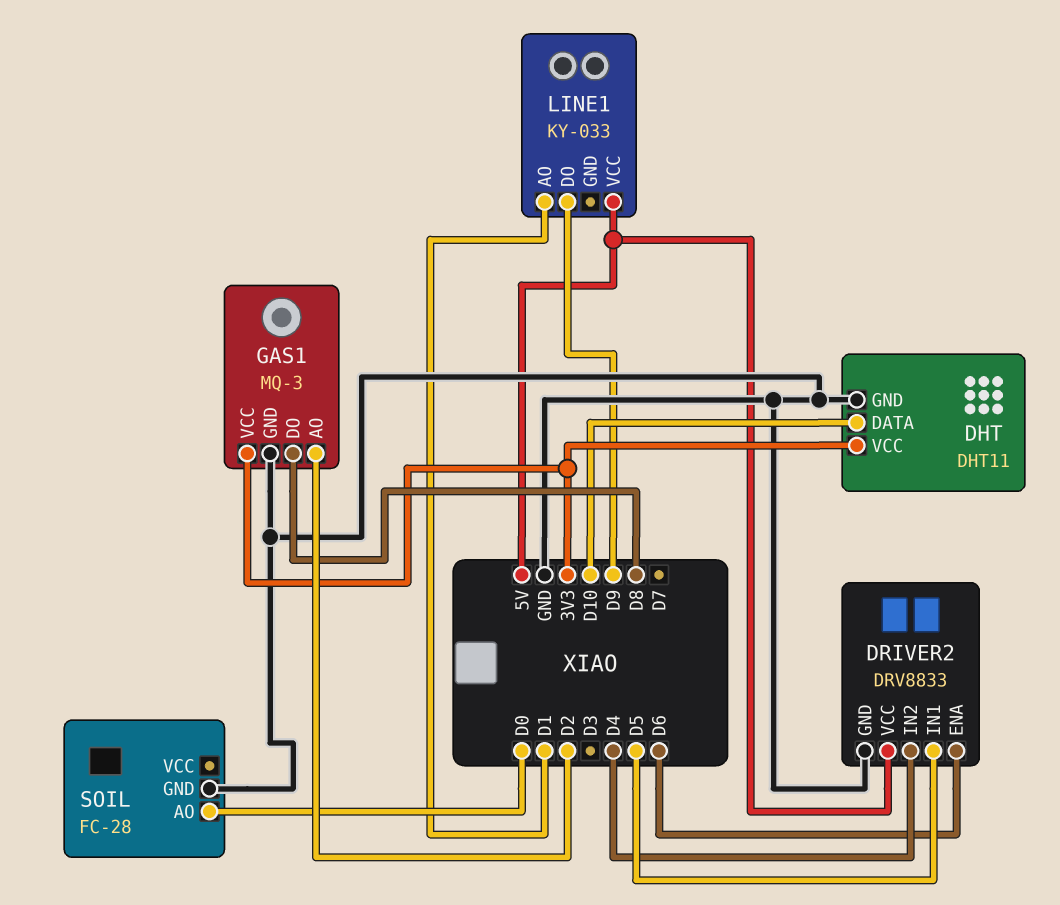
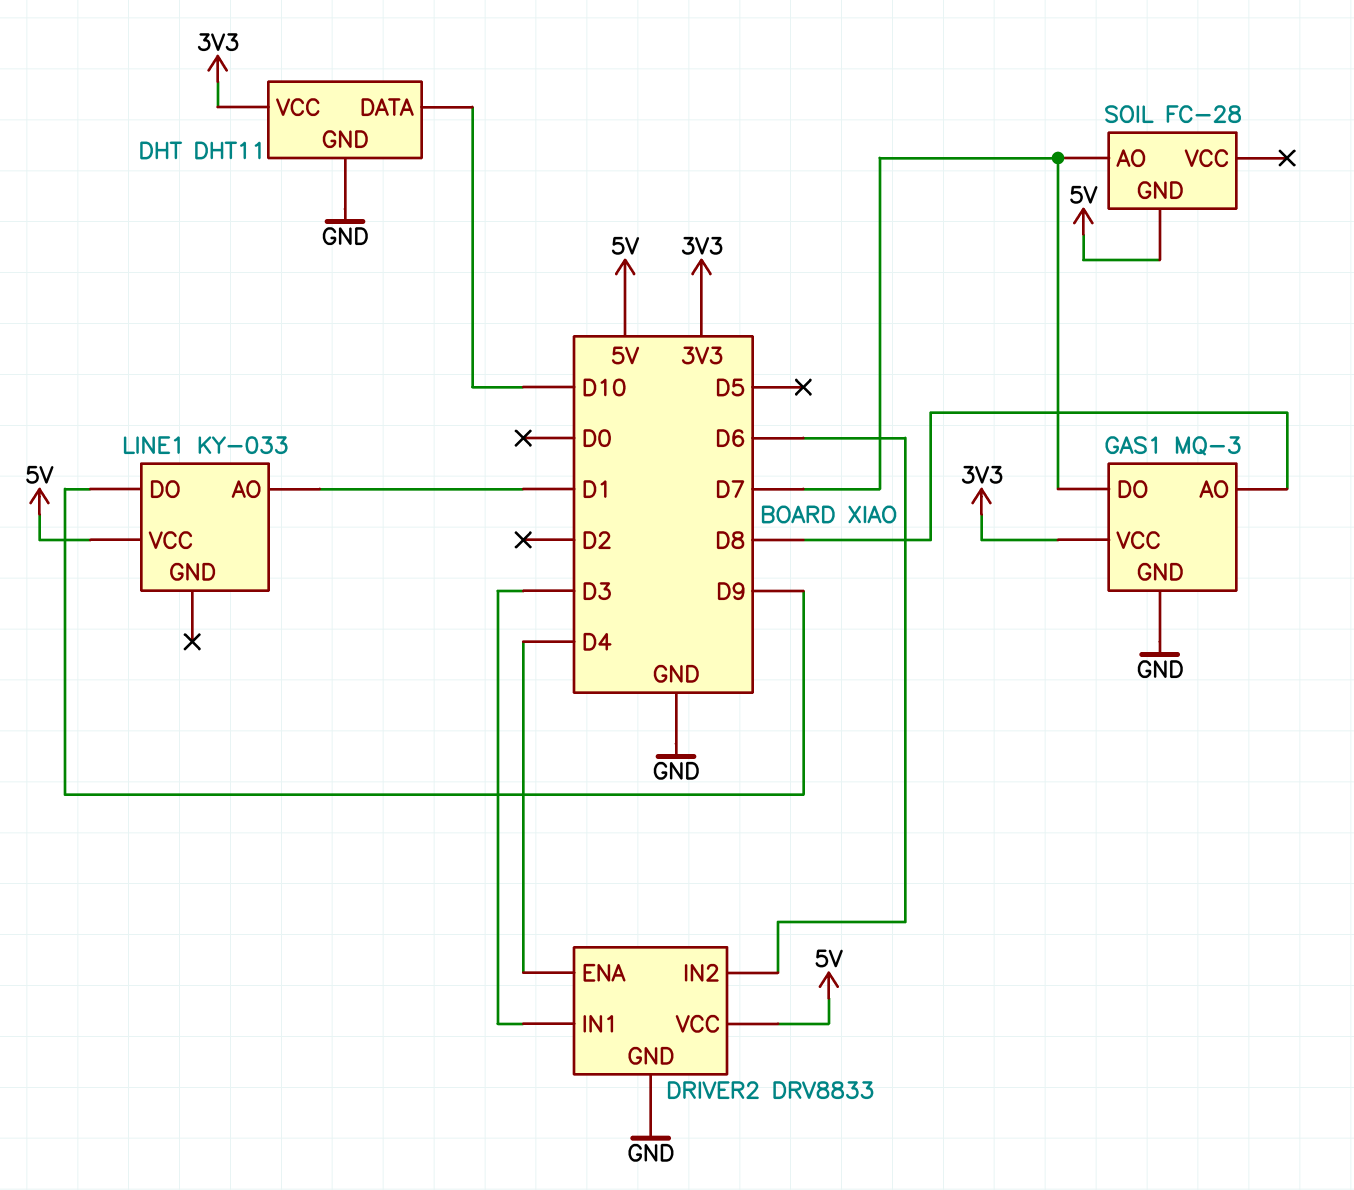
DRIVER2 pin ENA: D6 -> D4
DRIVER2 pin IN1: D5 -> D3
DRIVER2 pin IN2: D4 -> D6
GAS1 pin AO: D2 -> D8
GAS1 pin DO: D8 -> D7
SOIL pin AO: D0 -> D7
SOIL pin GND: GND -> 5V

